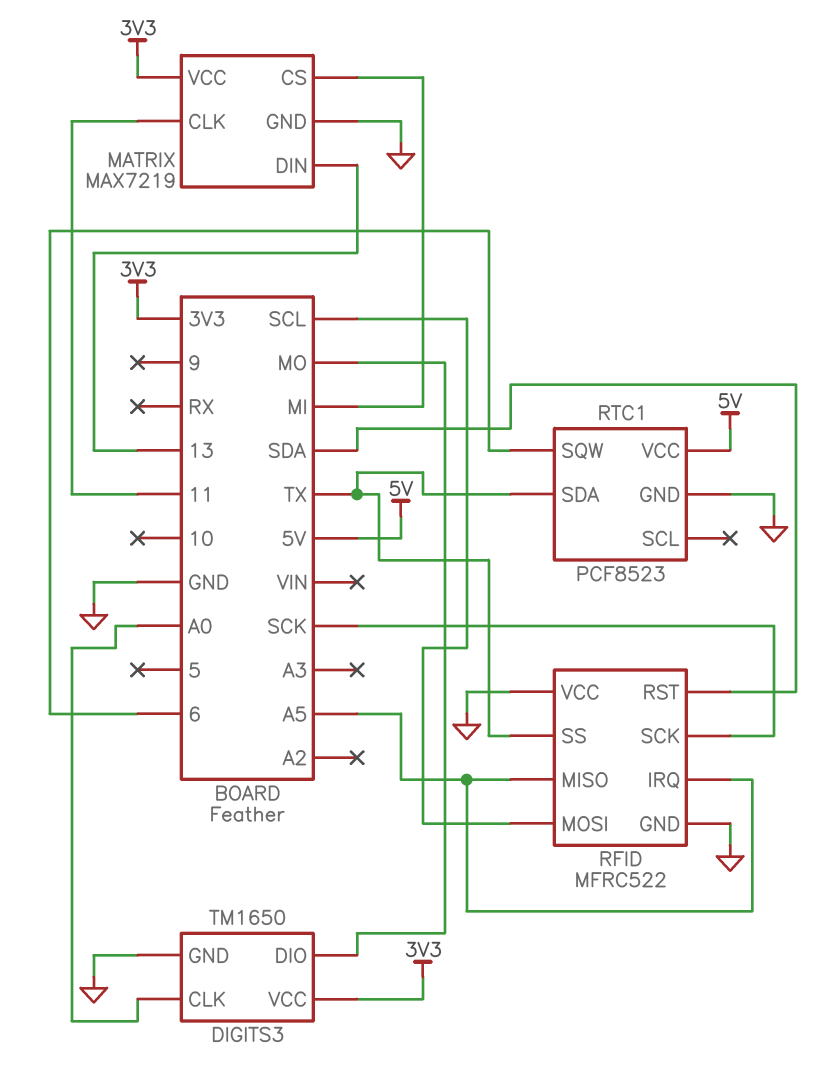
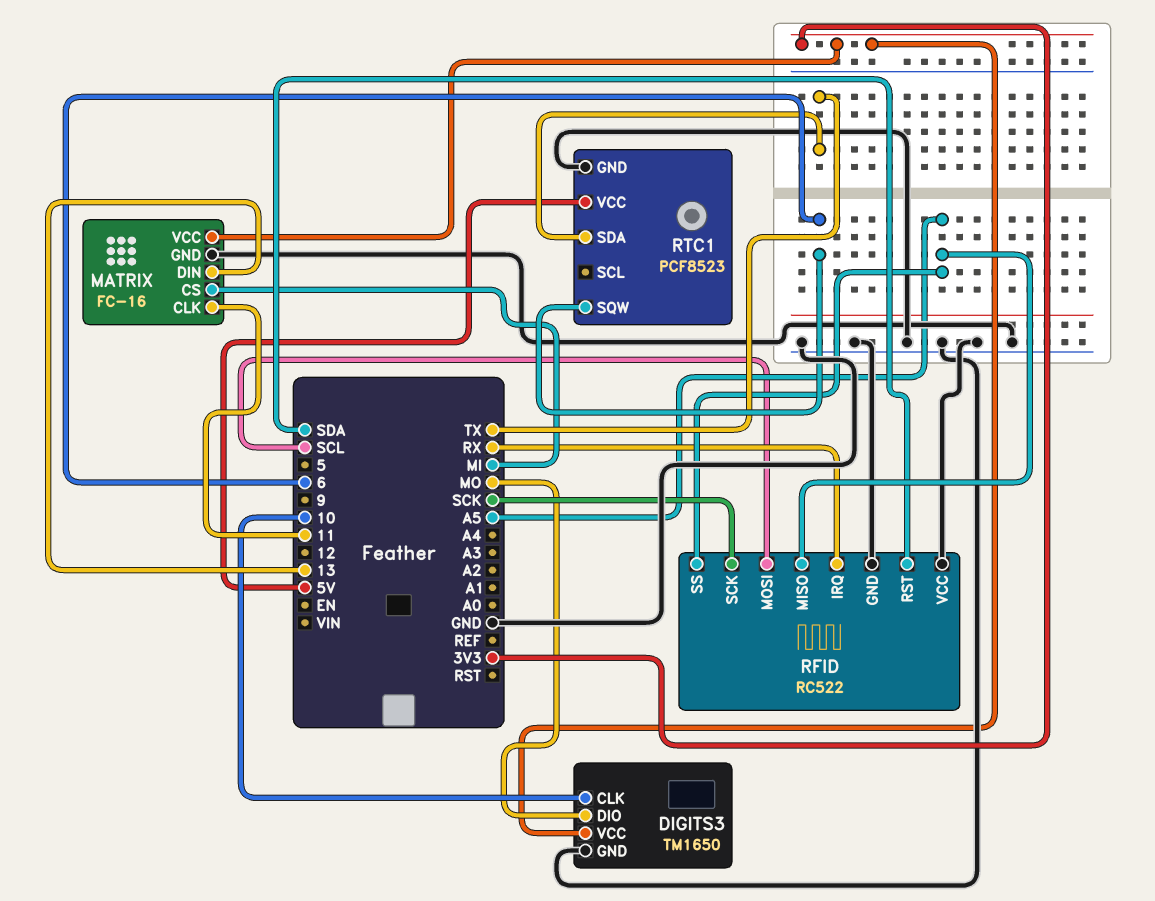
DIGITS3 pin CLK: A0 -> 10
MATRIX: MAX7219 -> FC-16
RFID: MFRC522 -> RC522
RFID pin IRQ: A5 -> RX
RFID pin SS: TX -> A5

